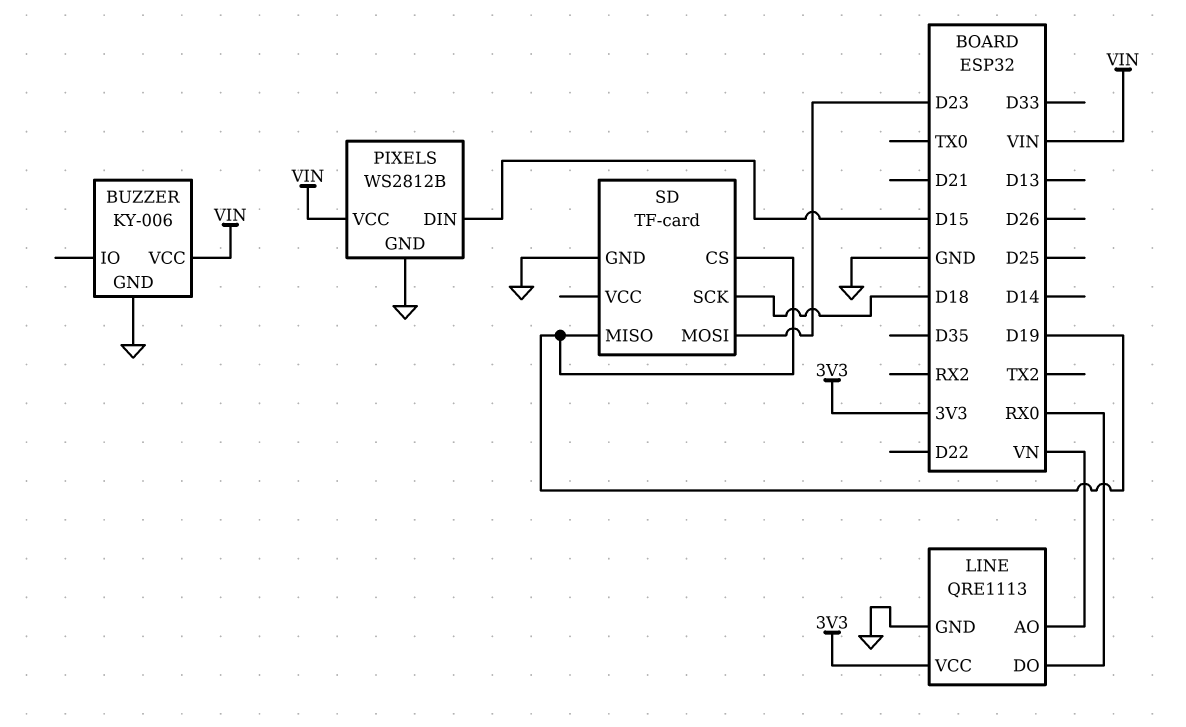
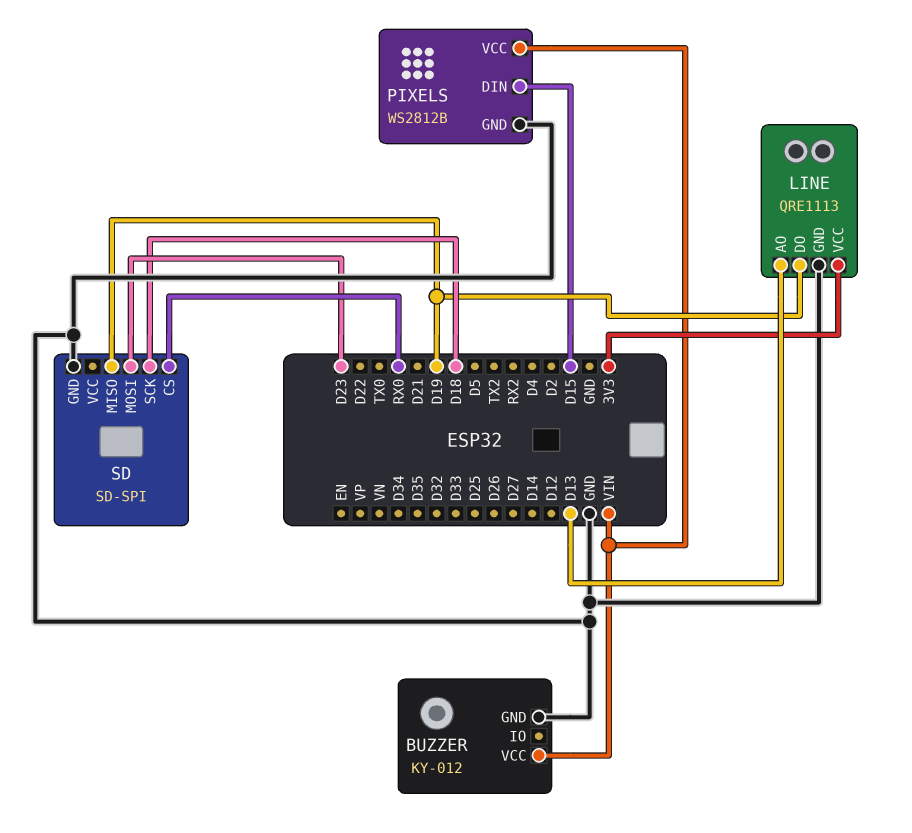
BUZZER: KY-006 -> KY-012
LINE pin AO: VN -> D13
LINE pin DO: RX0 -> D19
SD: TF-card -> SD-SPI
SD pin CS: D19 -> RX0

